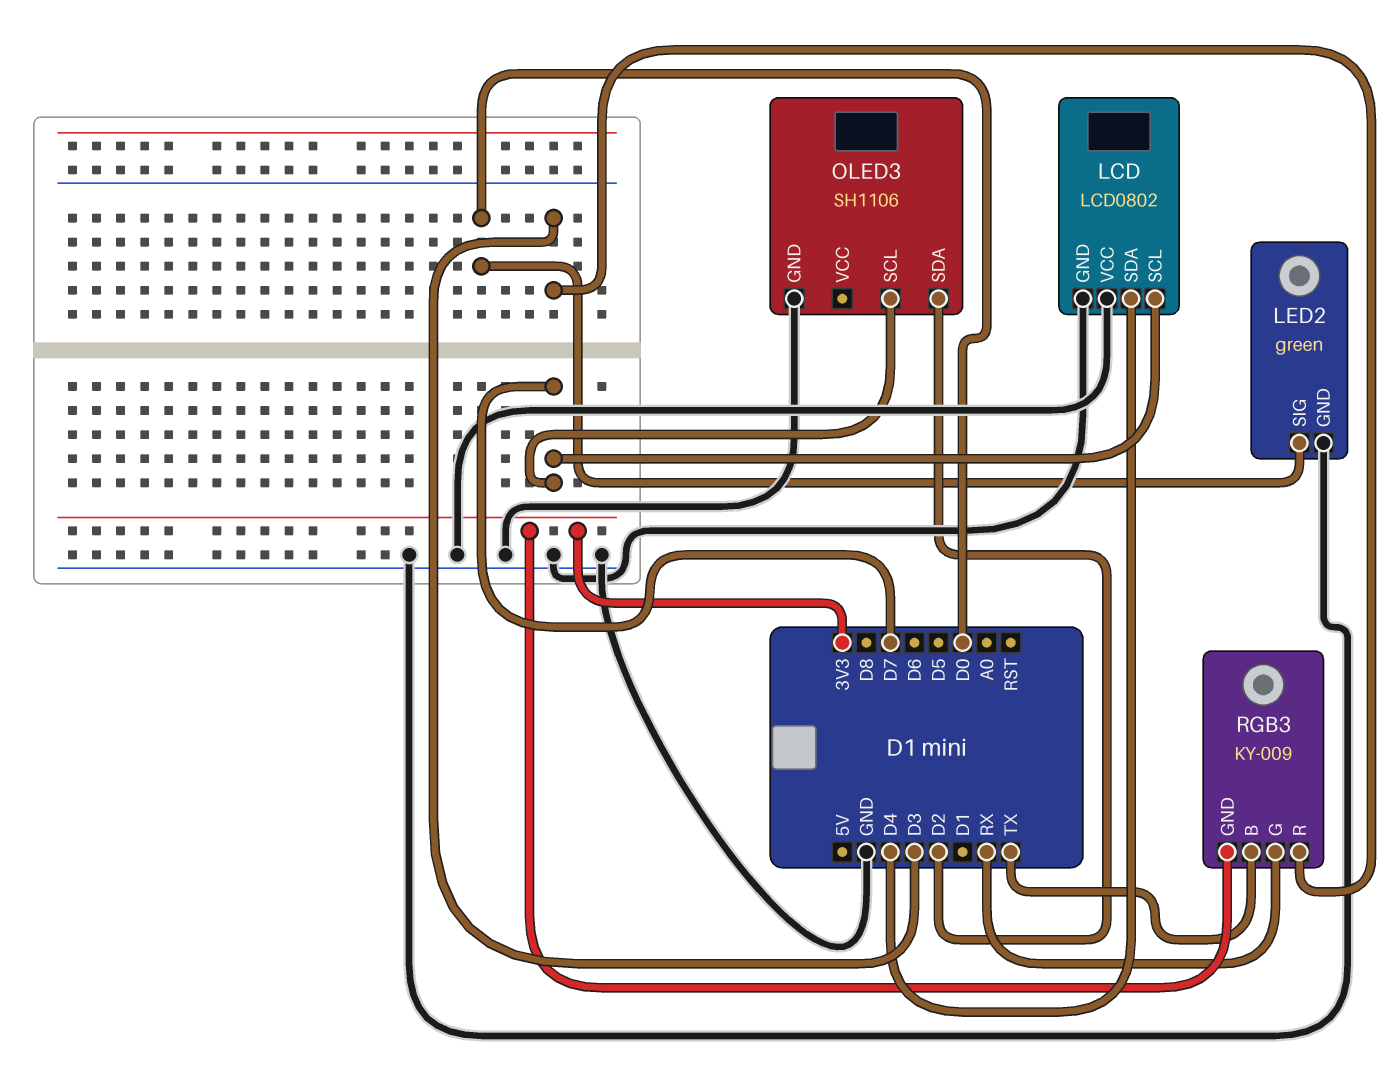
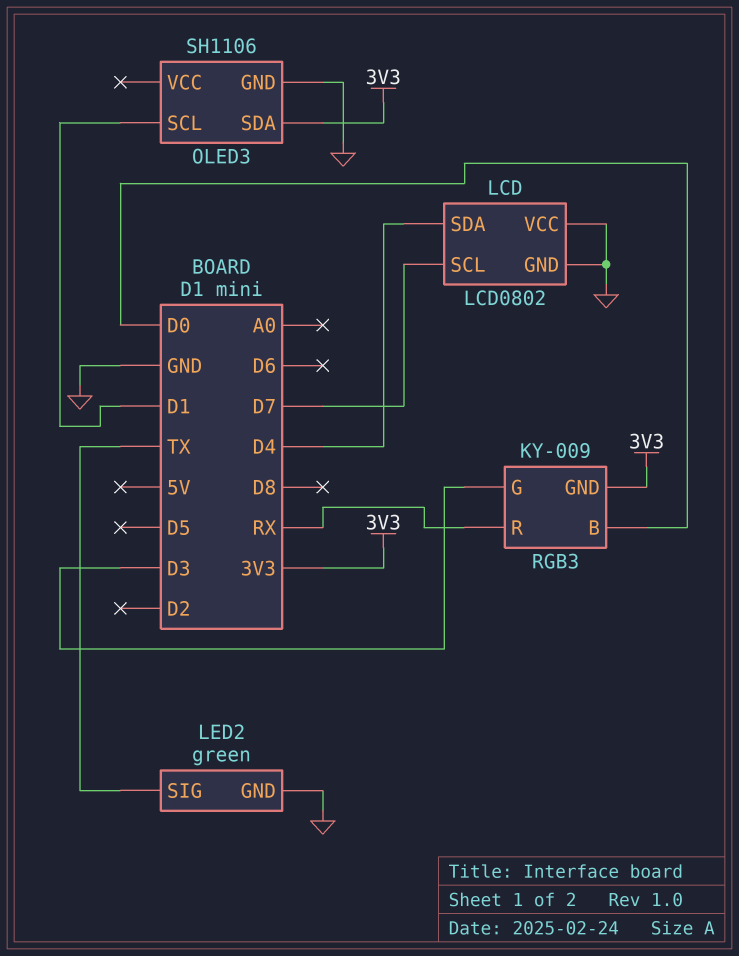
LED2 pin SIG: D0 -> TX
OLED3 pin SCL: D7 -> D1
OLED3 pin SDA: D2 -> 3V3
RGB3 pin B: TX -> D0
RGB3 pin G: RX -> D3
RGB3 pin R: D3 -> RX

